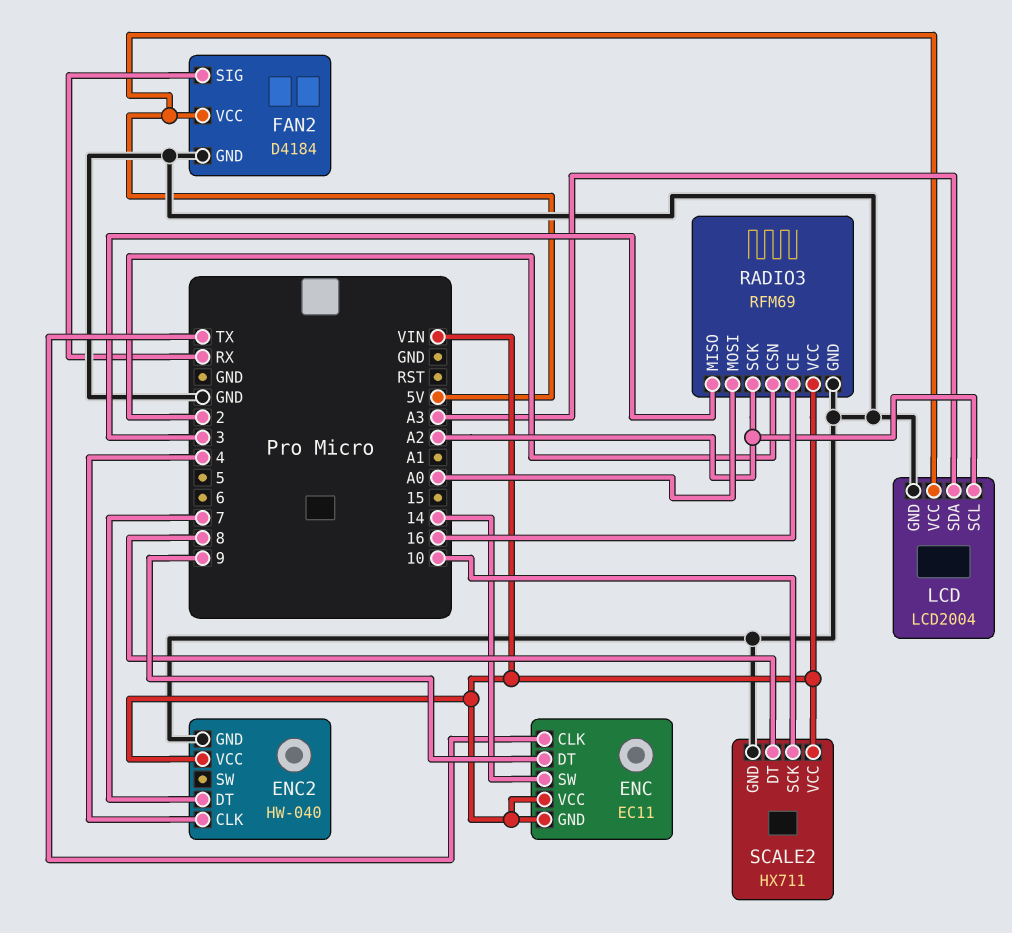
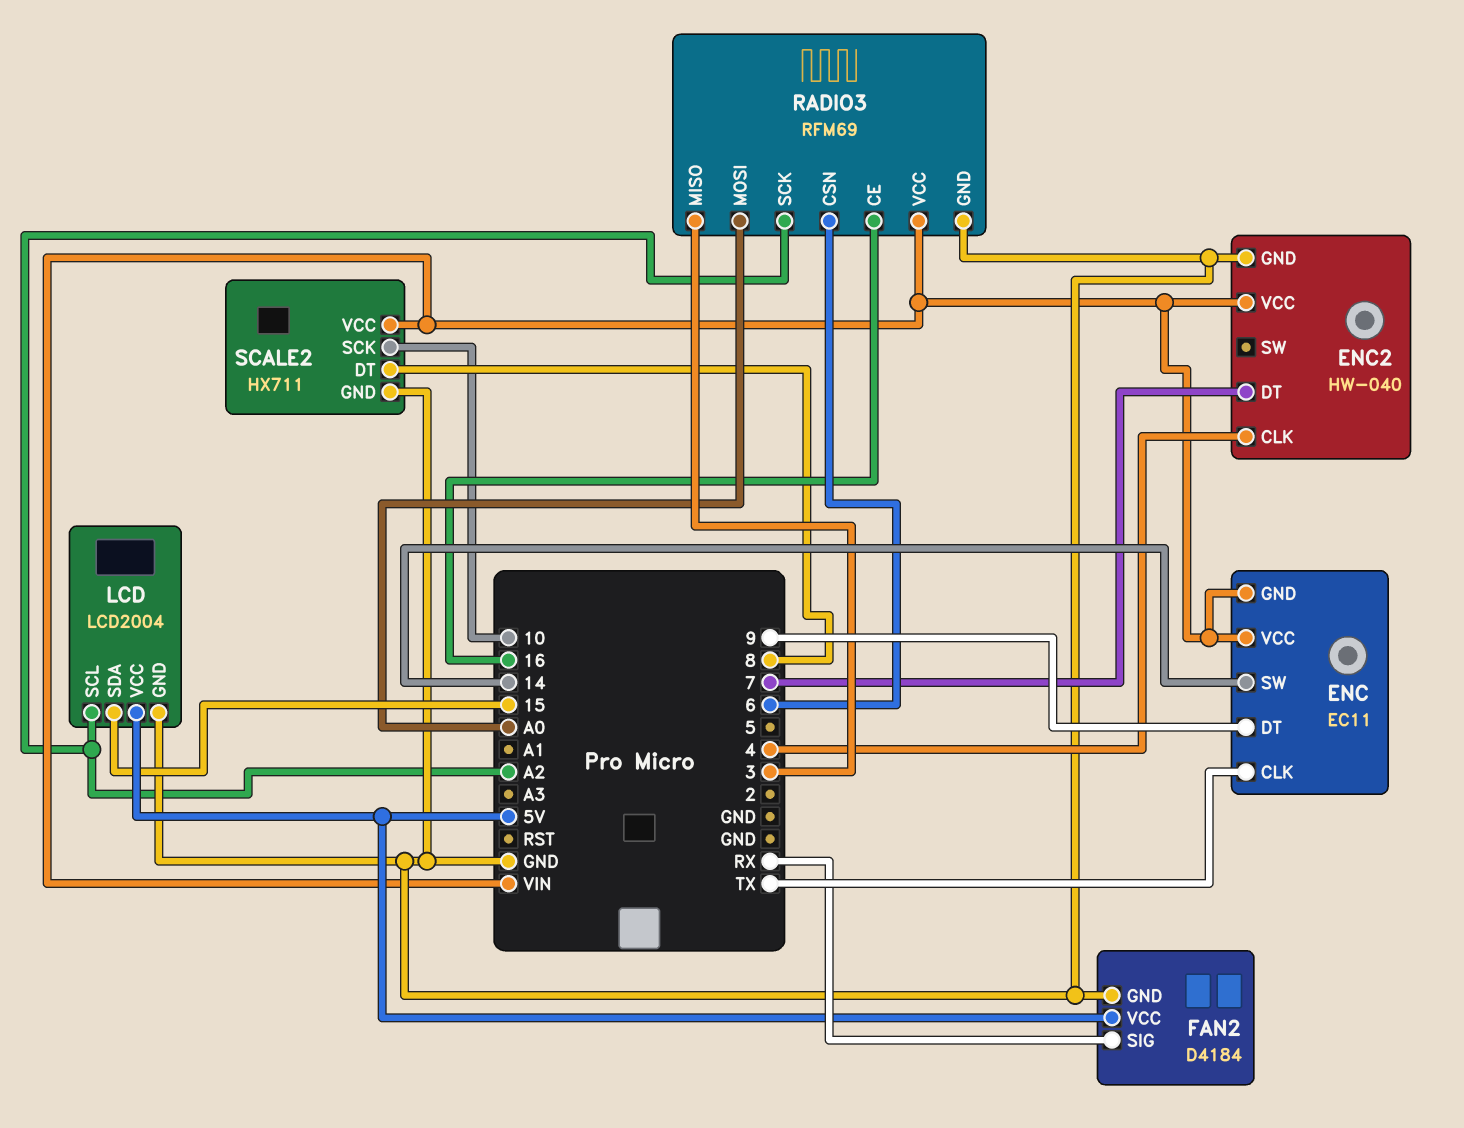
LCD pin SDA: A3 -> 15
RADIO3 pin CSN: 2 -> 6

